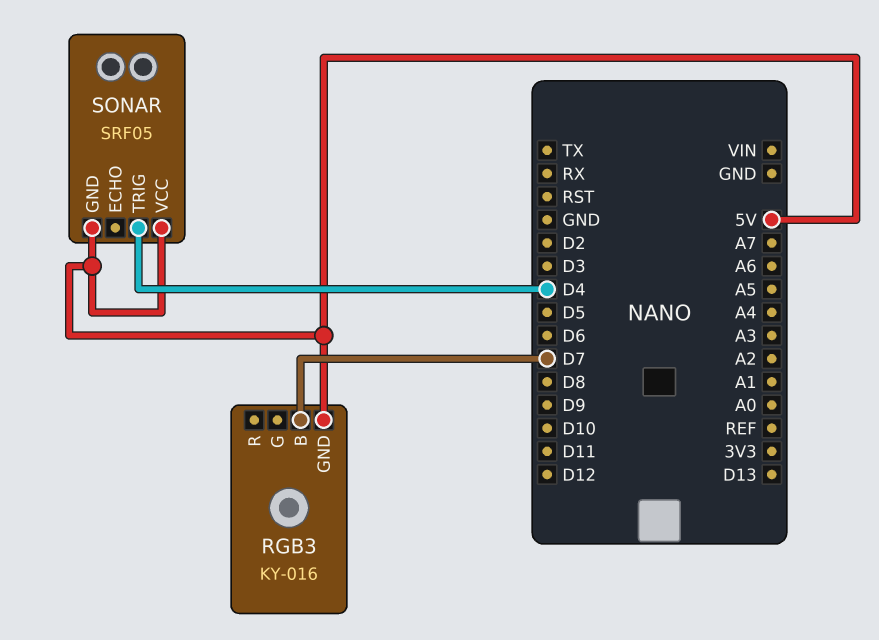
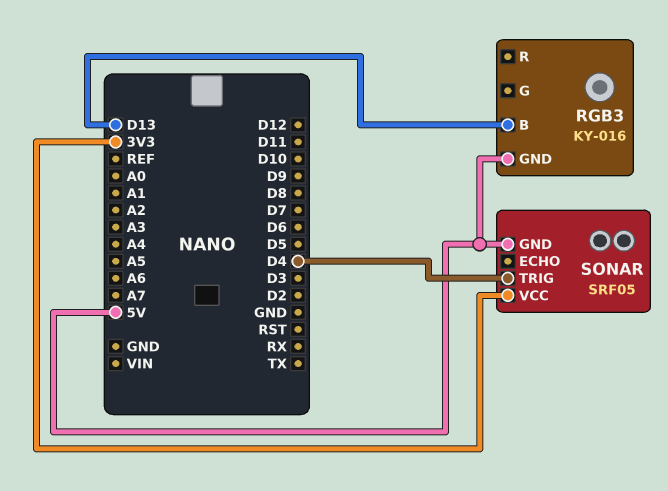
RGB3 pin B: D7 -> D13
SONAR pin VCC: 5V -> 3V3

